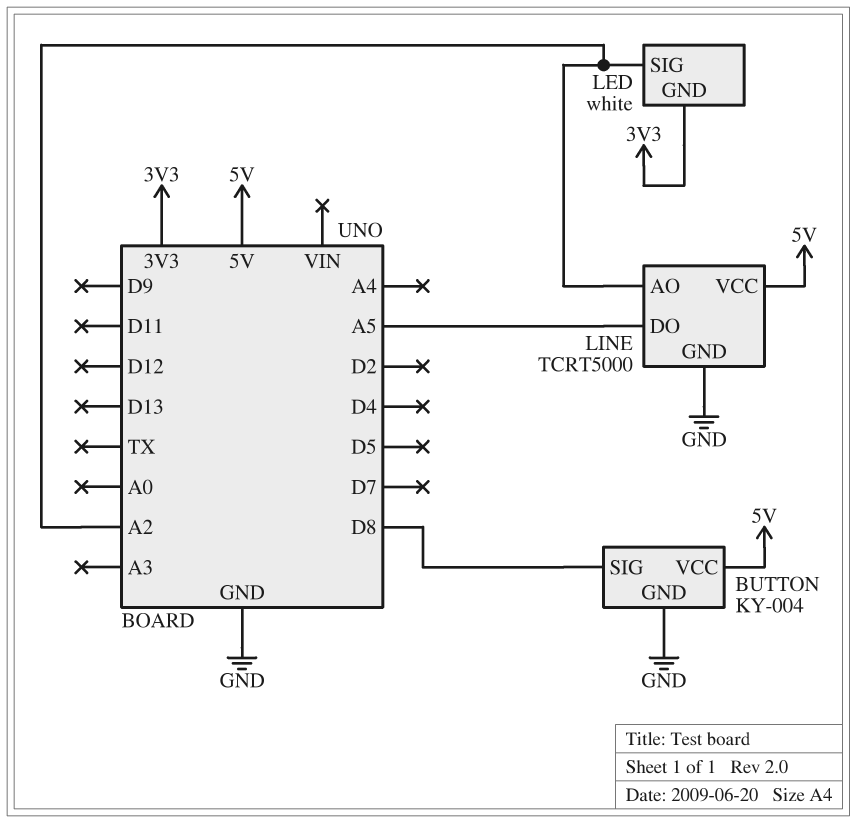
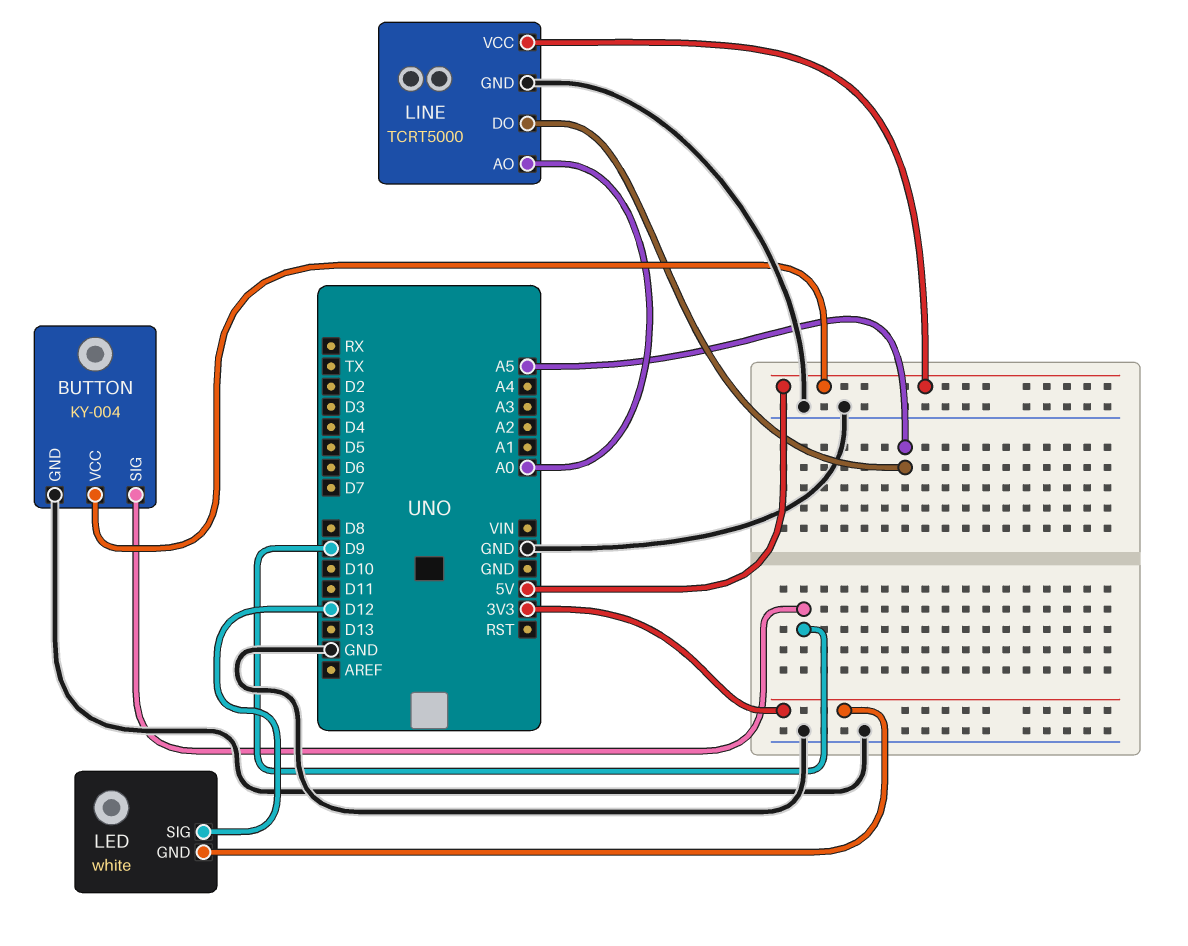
BUTTON pin SIG: D8 -> D9
LED pin SIG: A2 -> D12
LINE pin AO: A2 -> A0

